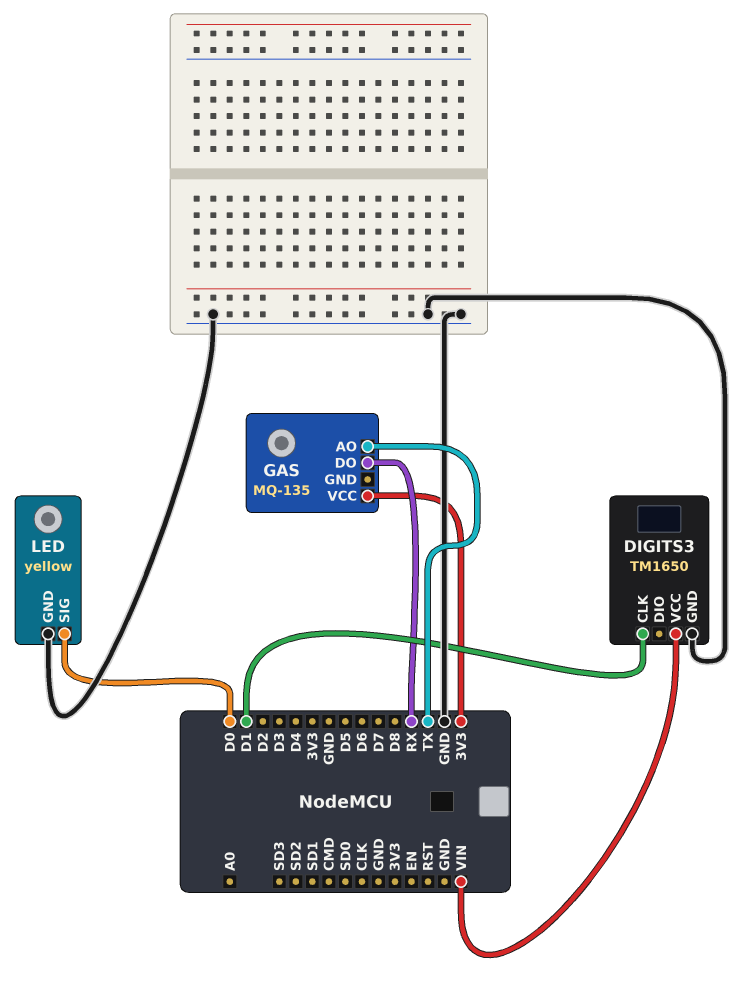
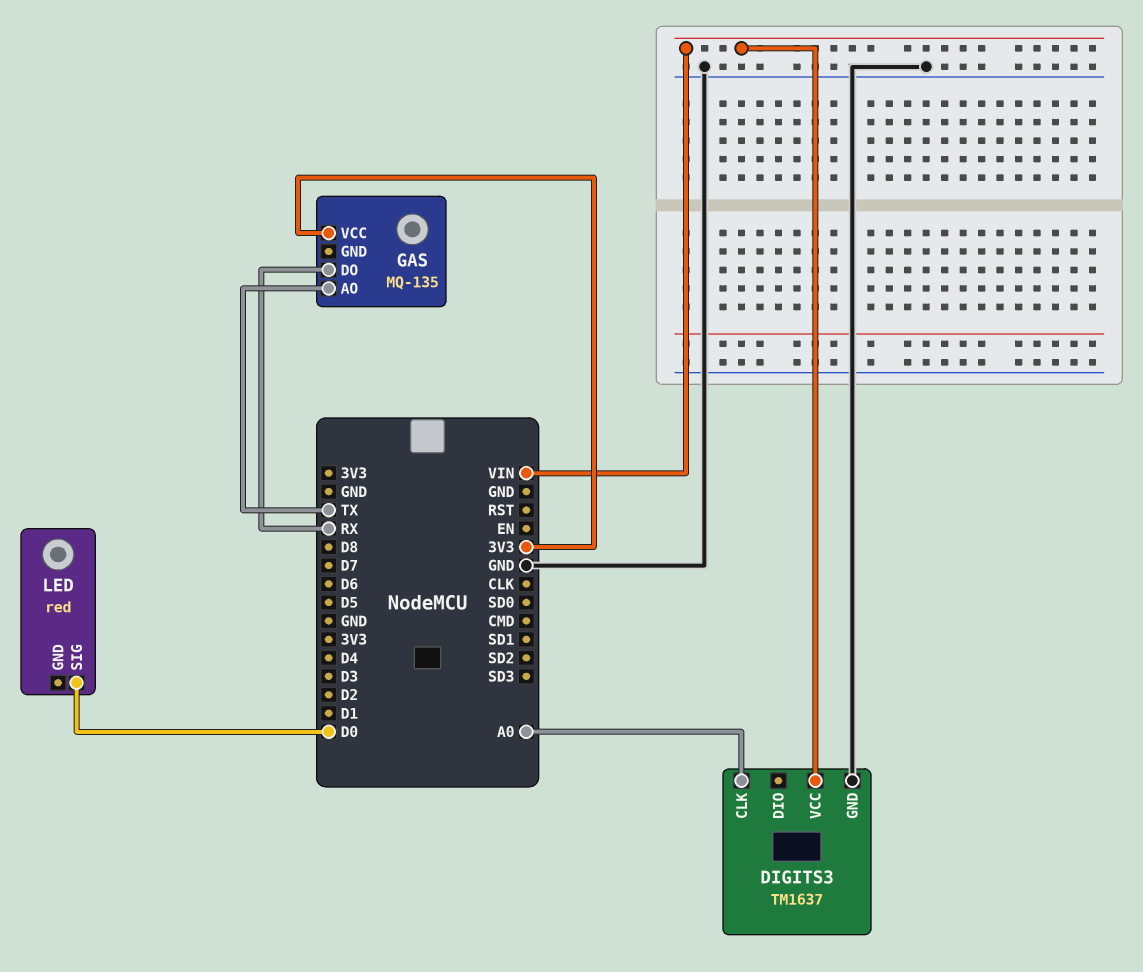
DIGITS3: TM1650 -> TM1637
DIGITS3 pin CLK: D1 -> A0
LED: yellow -> red
LED pin GND: GND -> none

